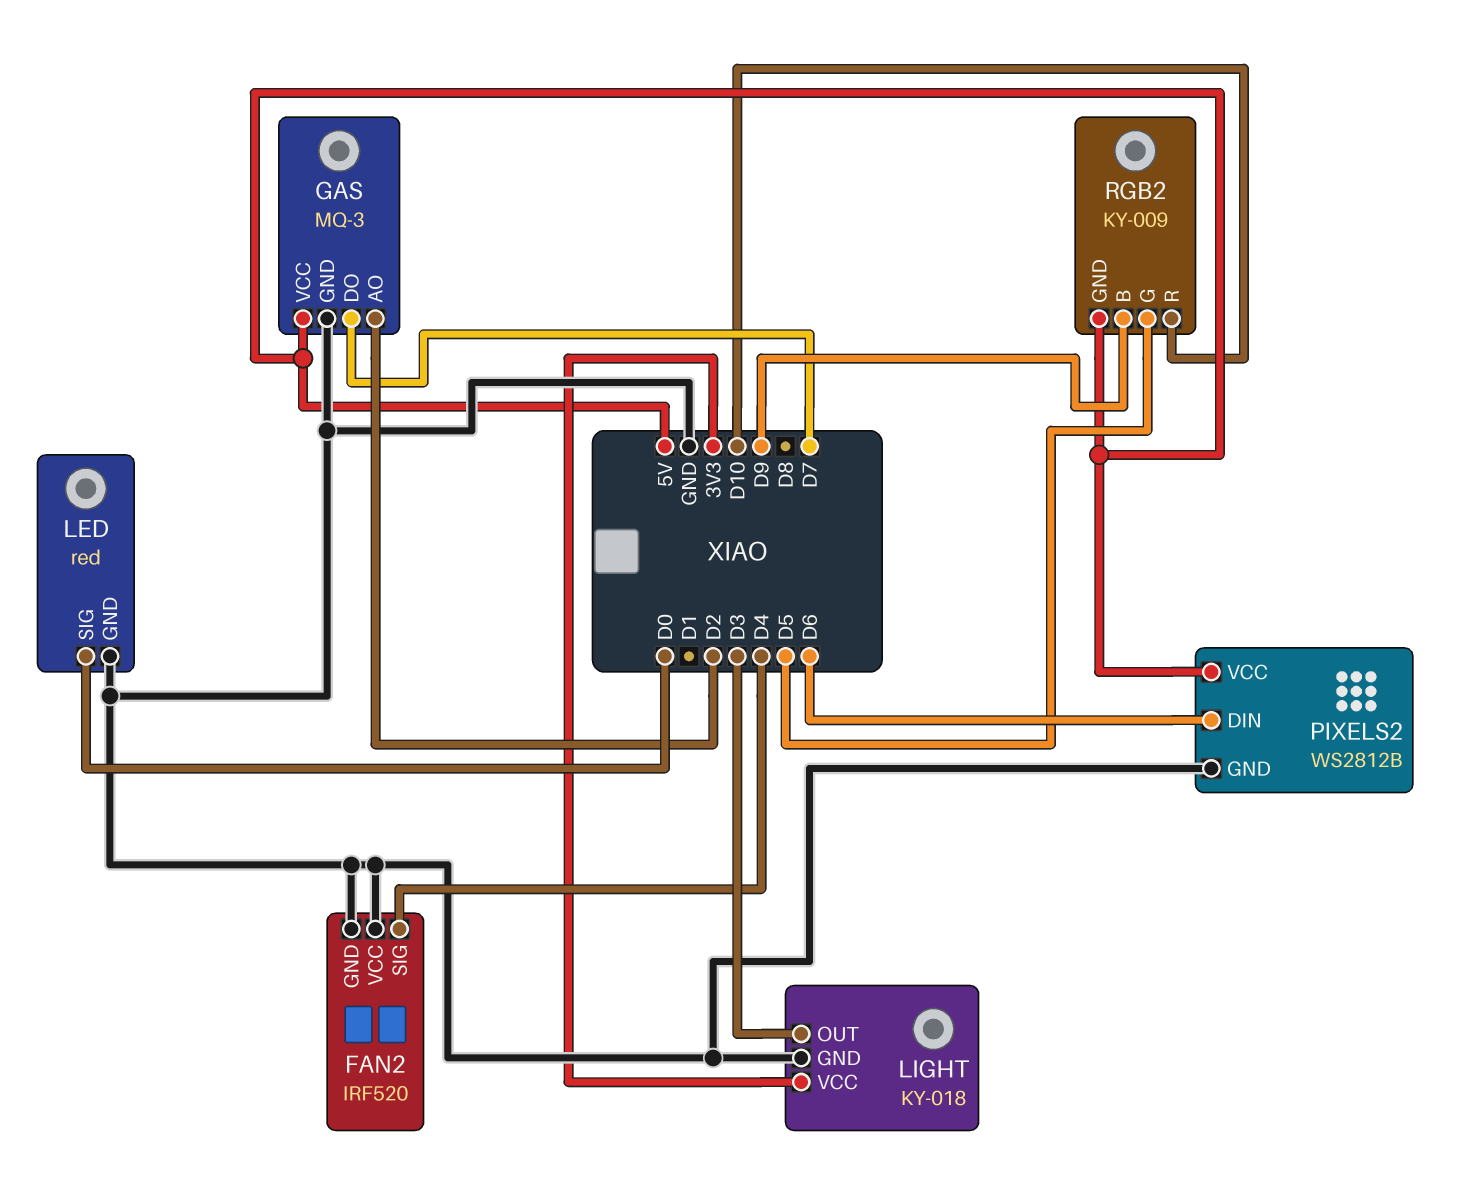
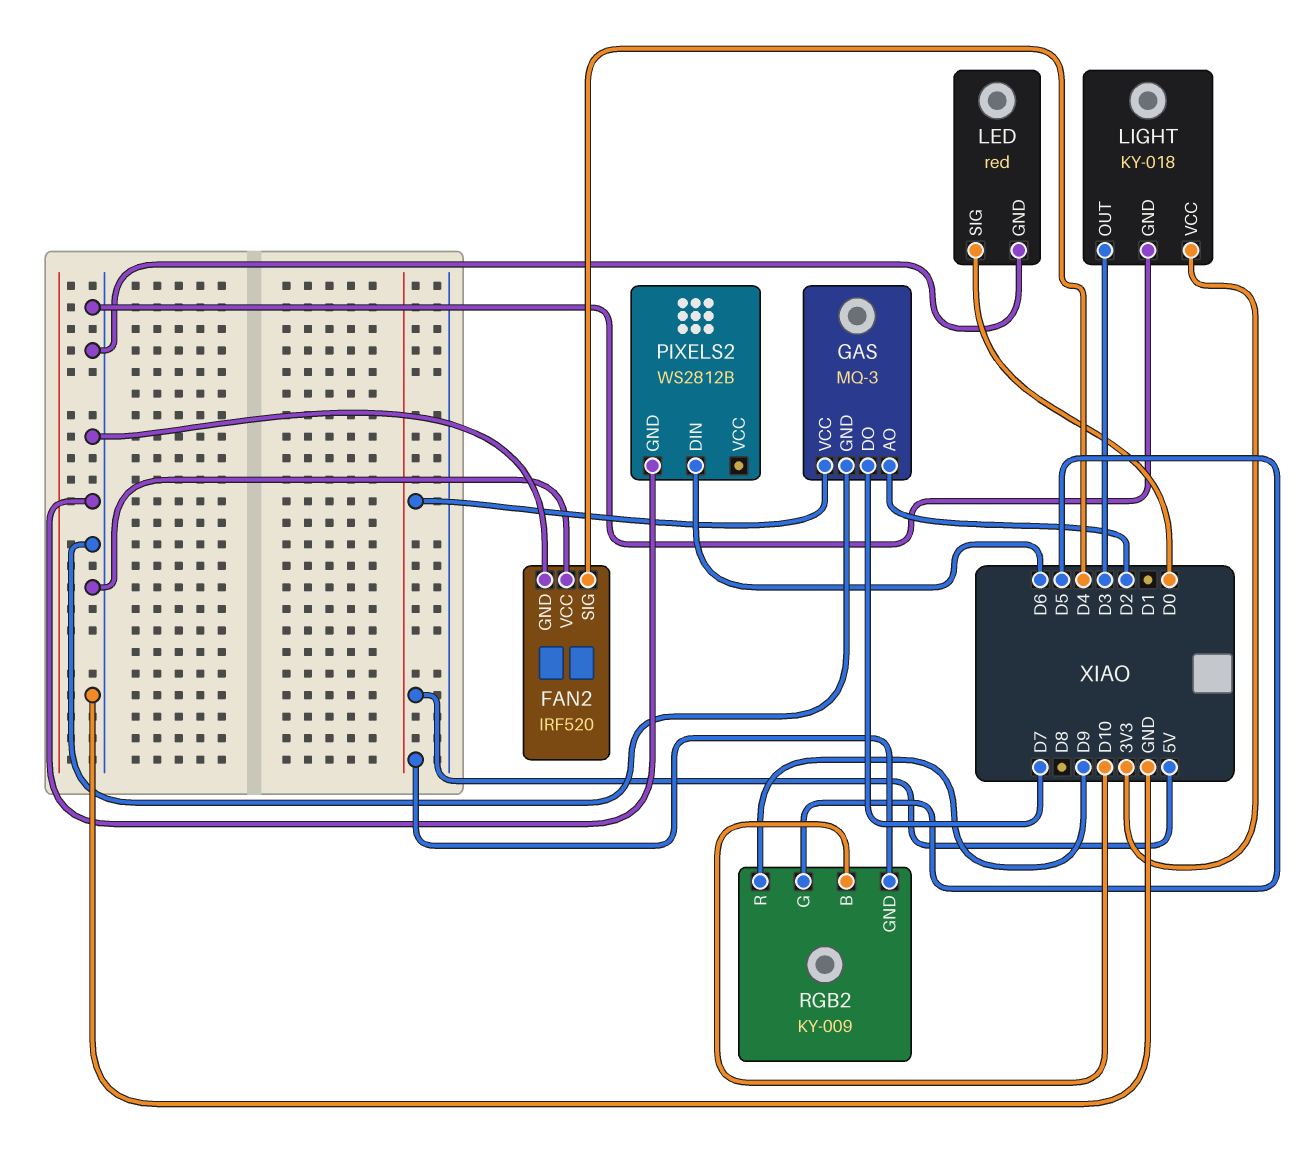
PIXELS2 pin VCC: 5V -> none
RGB2 pin B: D9 -> D10
RGB2 pin R: D10 -> D9

